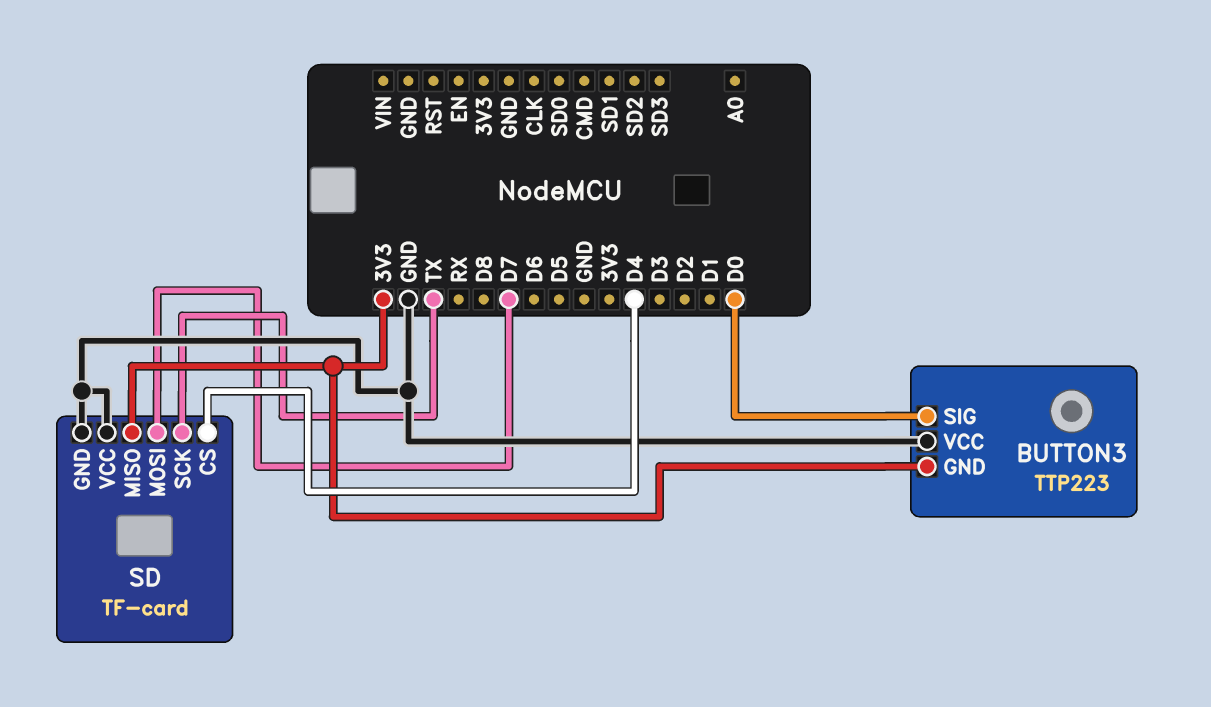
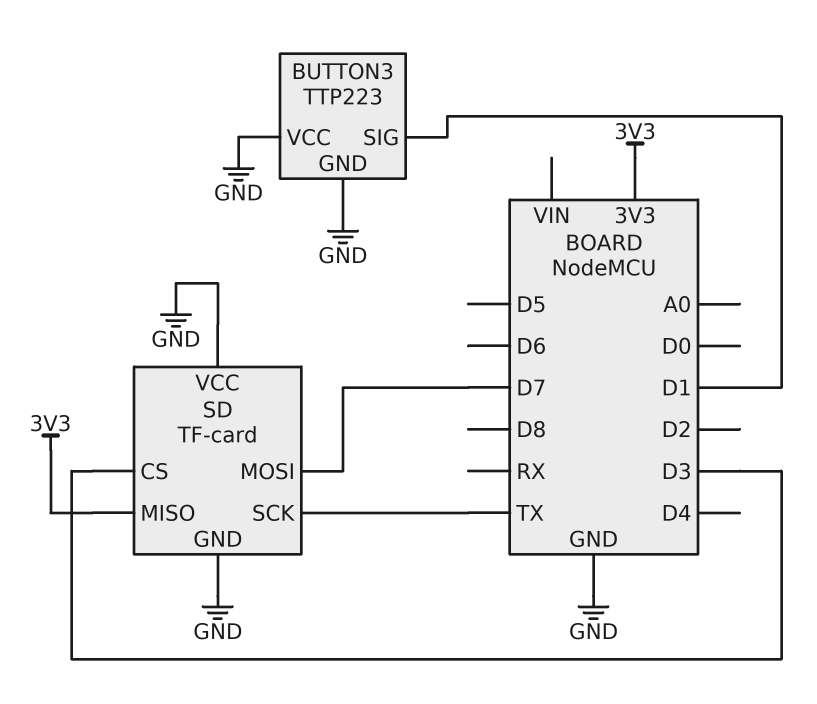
BUTTON3 pin GND: 3V3 -> GND
BUTTON3 pin SIG: D0 -> D1
SD pin CS: D4 -> D3

